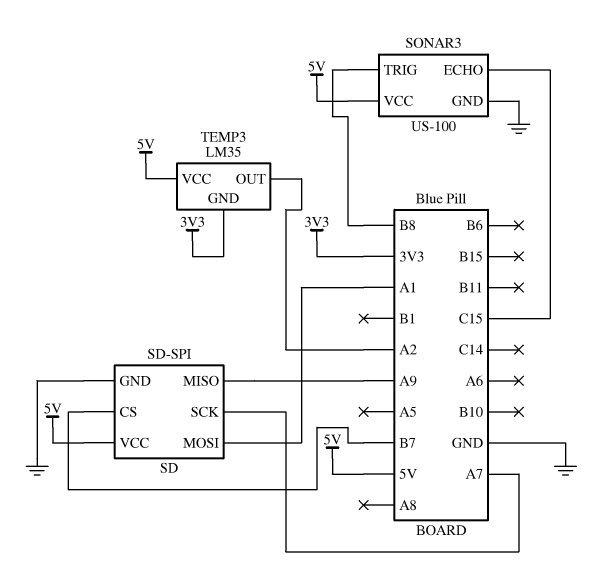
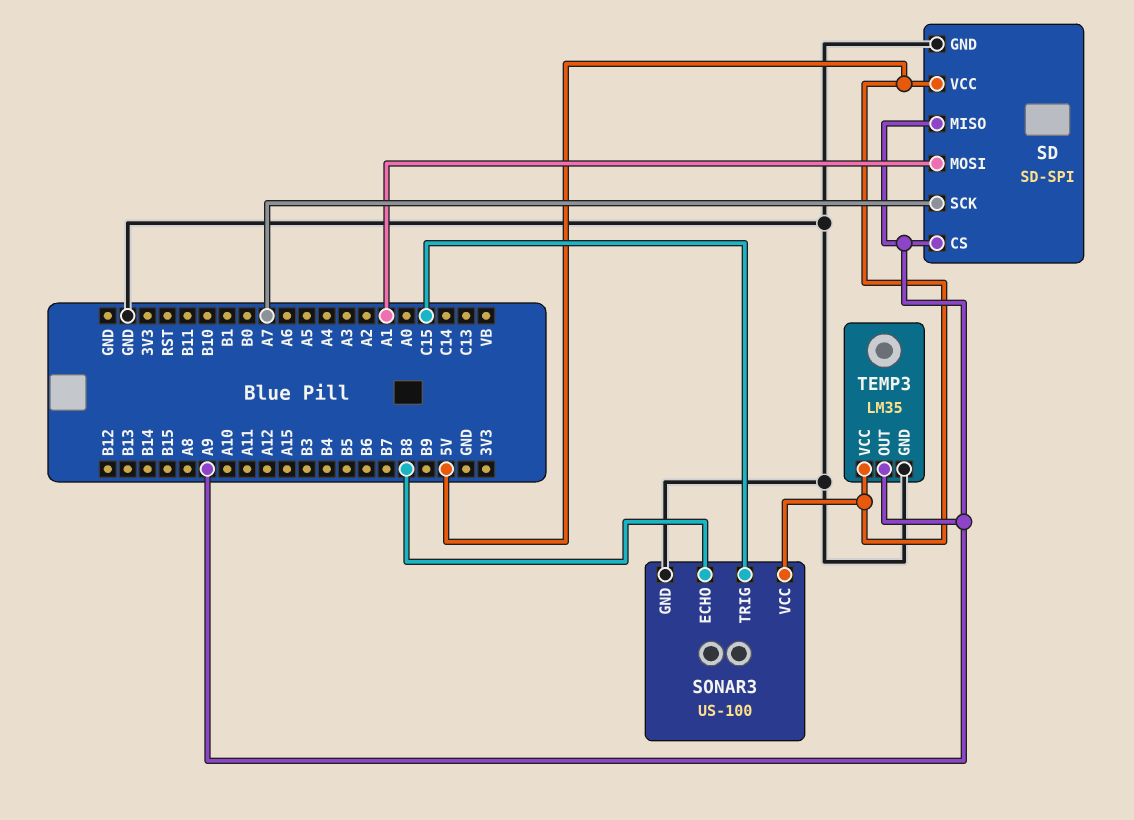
SD pin CS: B7 -> A9
SONAR3 pin ECHO: C15 -> B8
SONAR3 pin TRIG: B8 -> C15
TEMP3 pin GND: 3V3 -> GND
TEMP3 pin OUT: A2 -> A9

